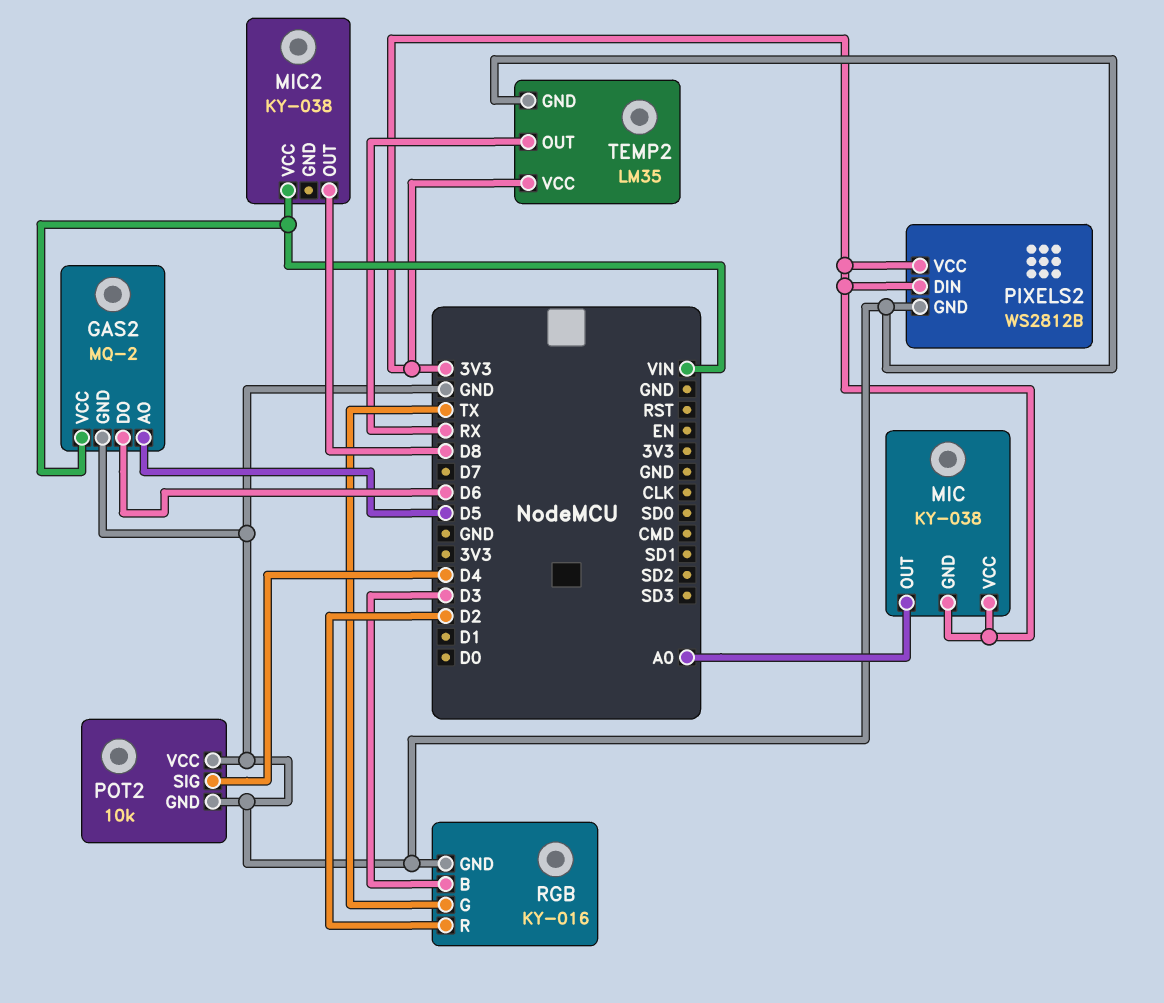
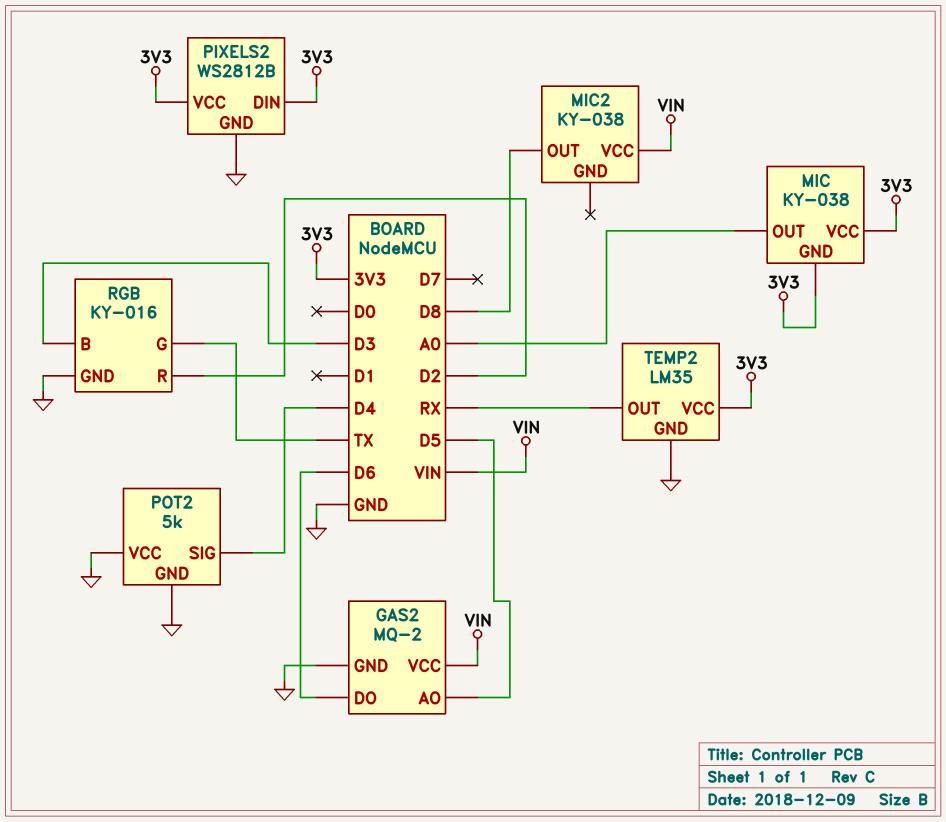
POT2: 10k -> 5k

